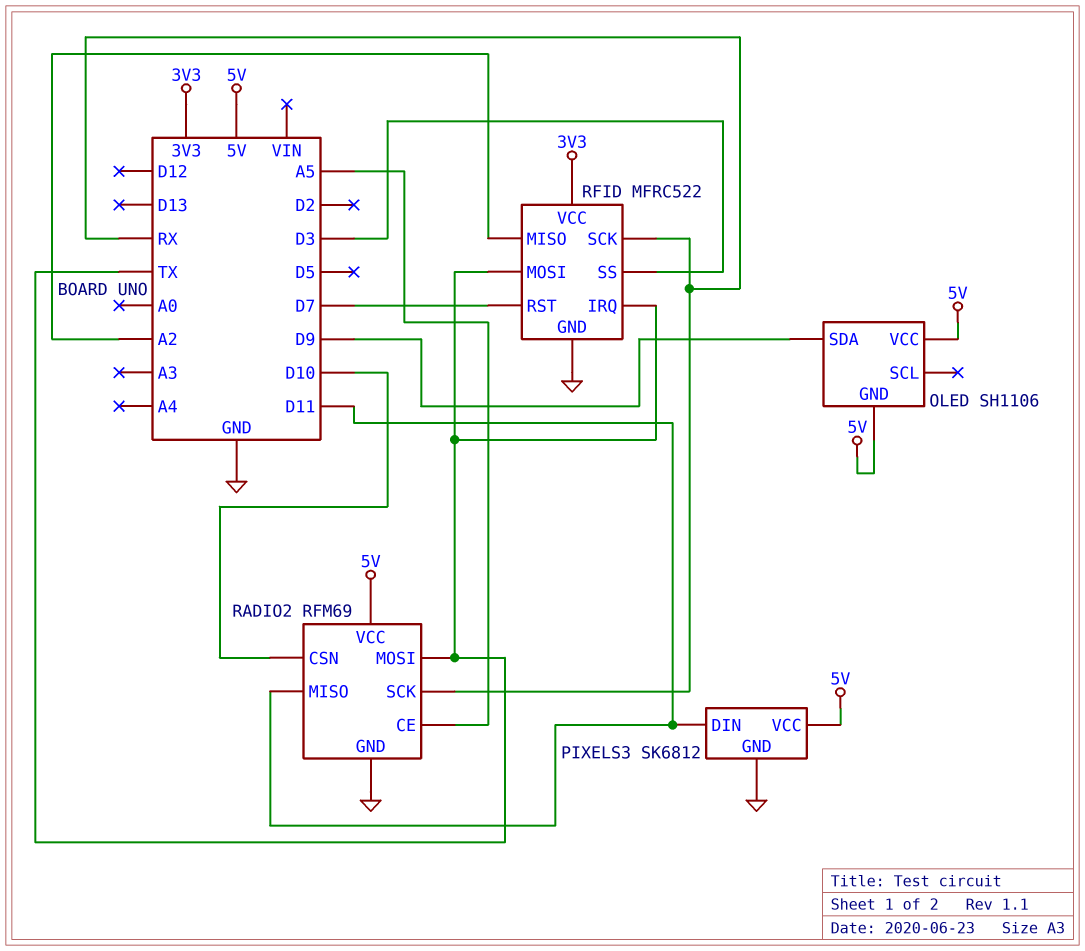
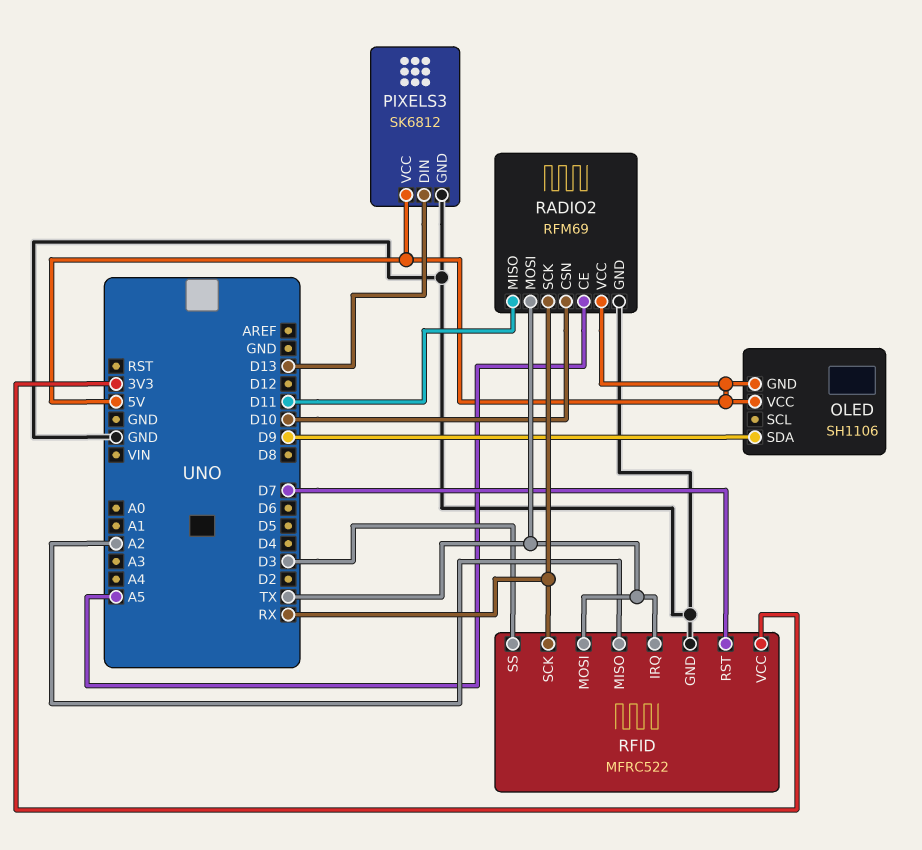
PIXELS3 pin DIN: D11 -> D13

